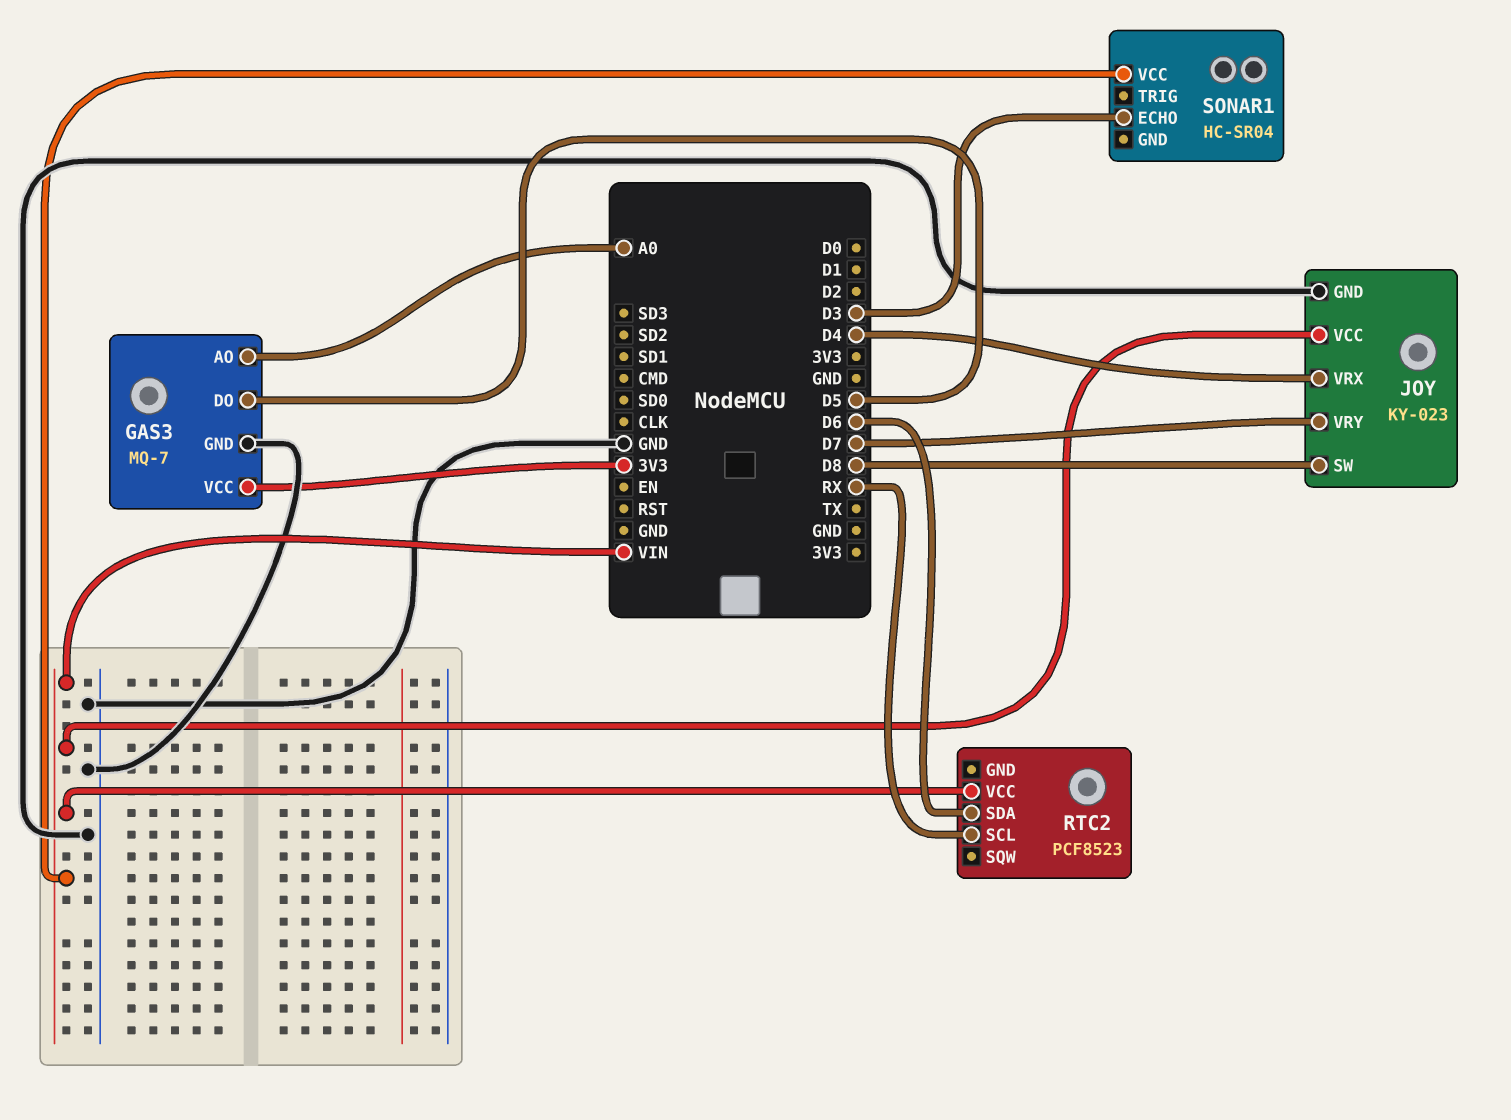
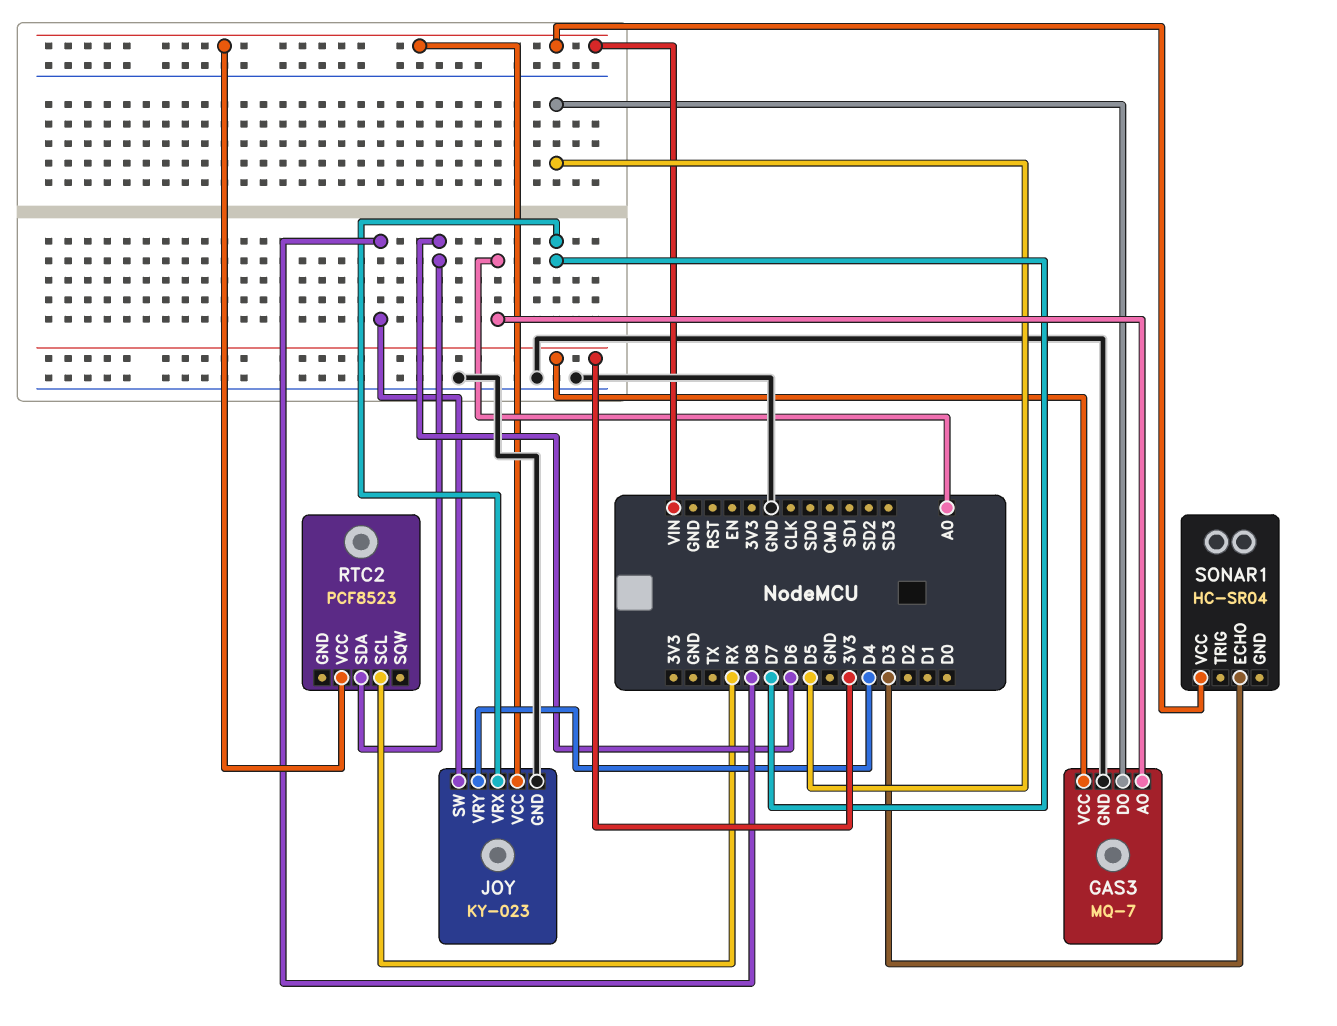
JOY pin VRX: D4 -> D7
JOY pin VRY: D7 -> D4

